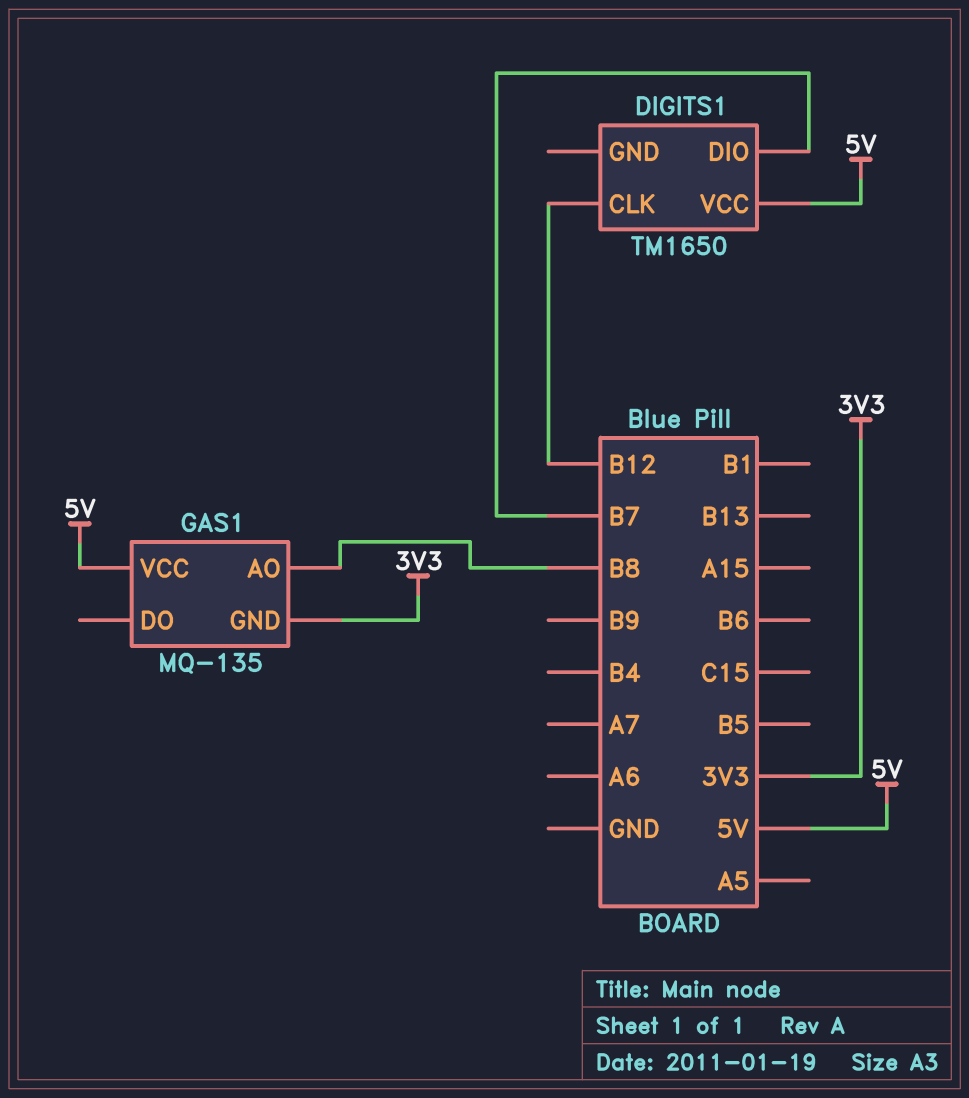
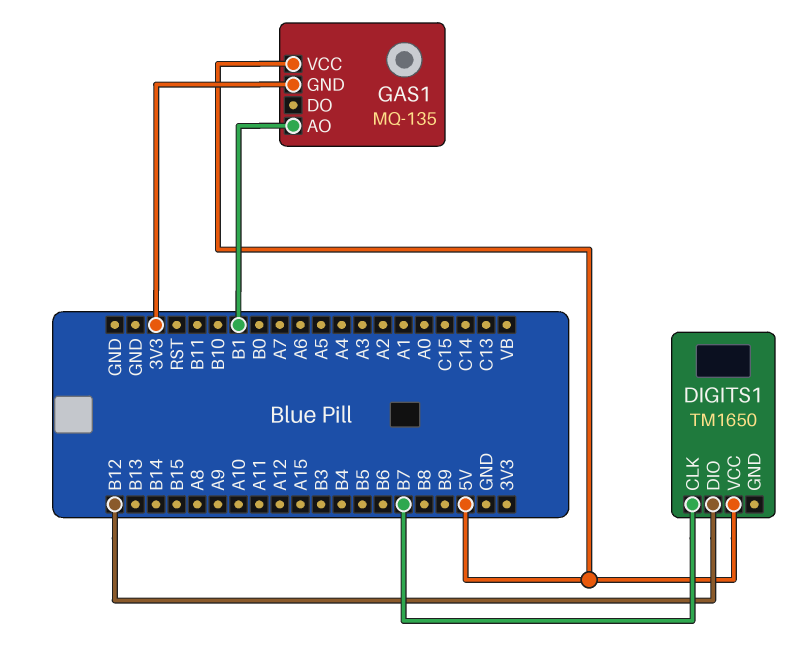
DIGITS1 pin CLK: B12 -> B7
DIGITS1 pin DIO: B7 -> B12
GAS1 pin AO: B8 -> B1

